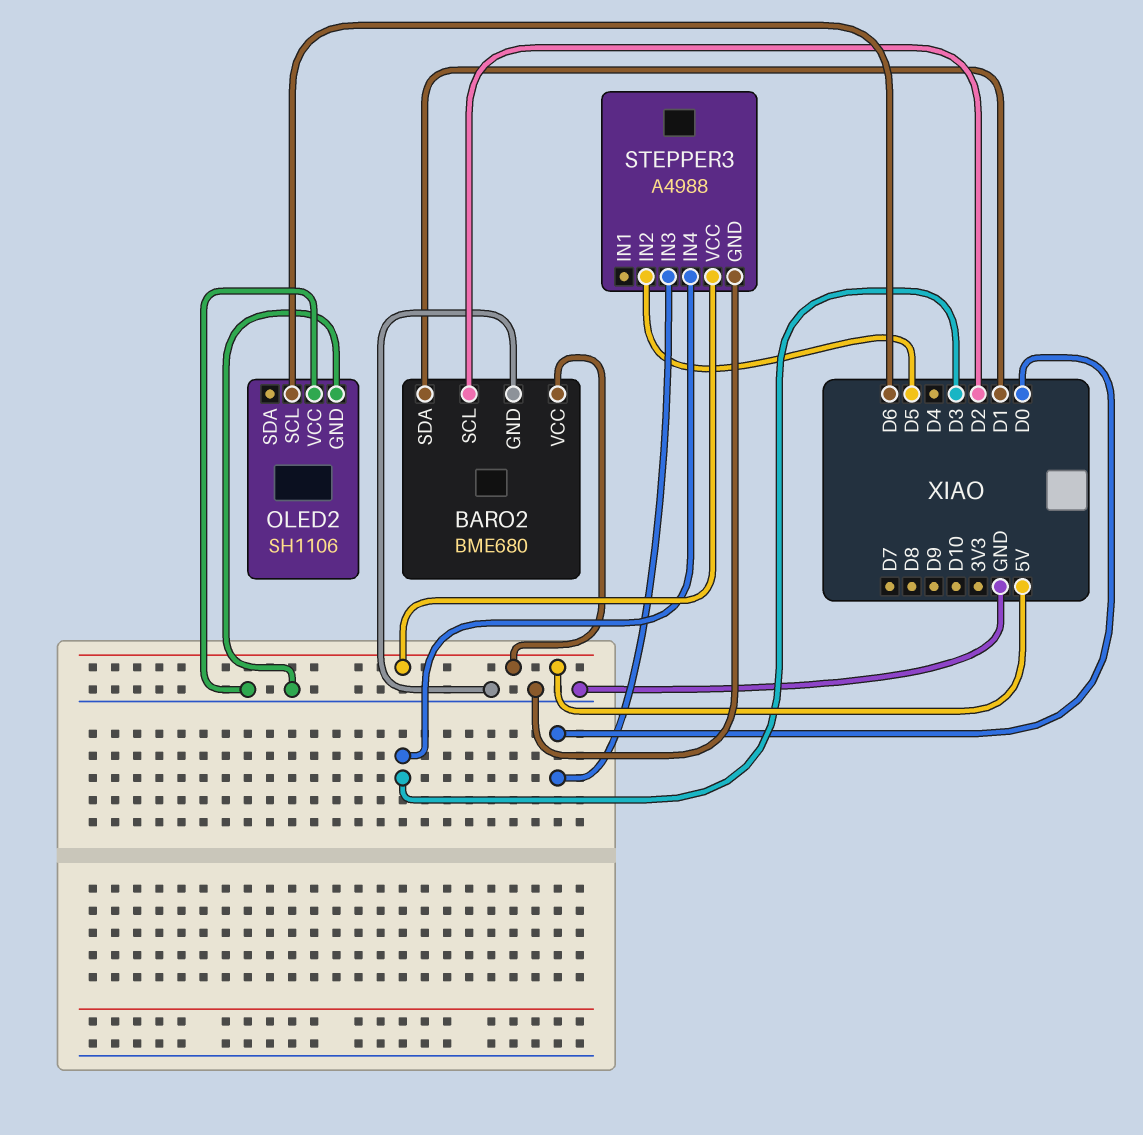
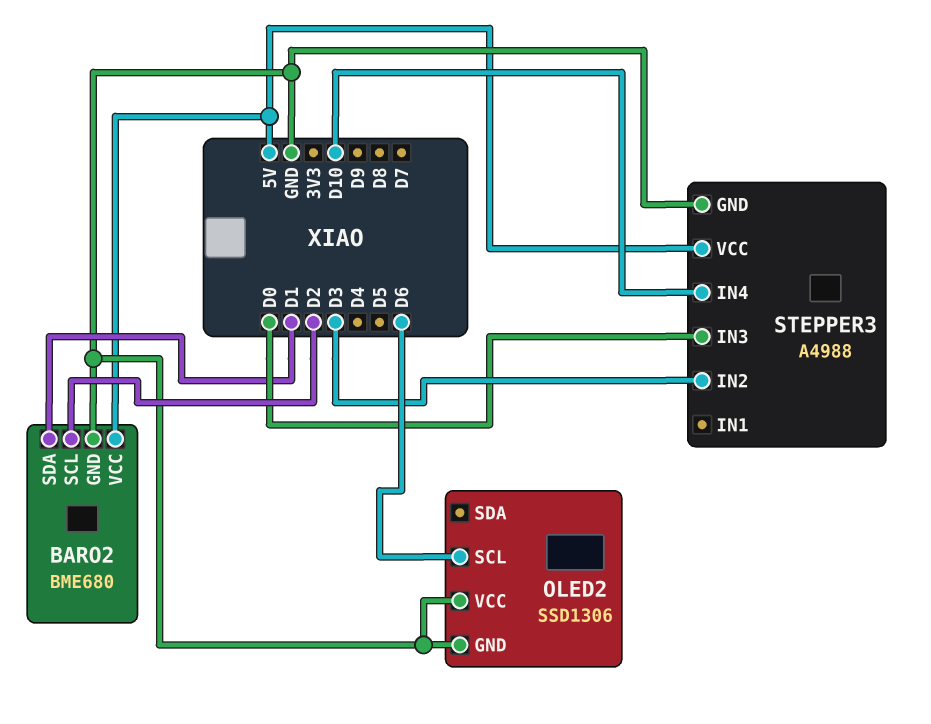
OLED2: SH1106 -> SSD1306
STEPPER3 pin IN2: D5 -> D3
STEPPER3 pin IN4: D3 -> D10

